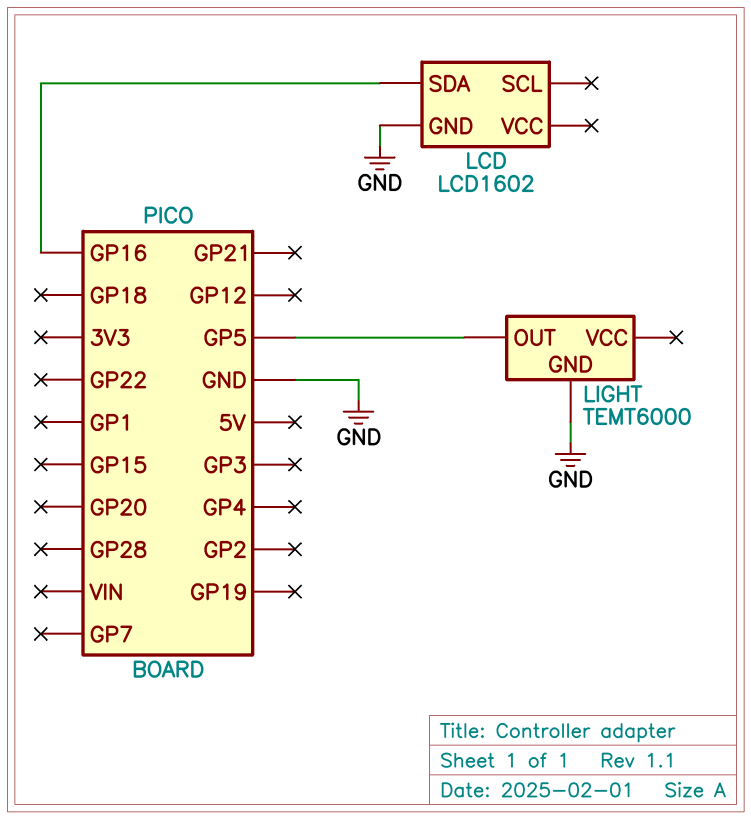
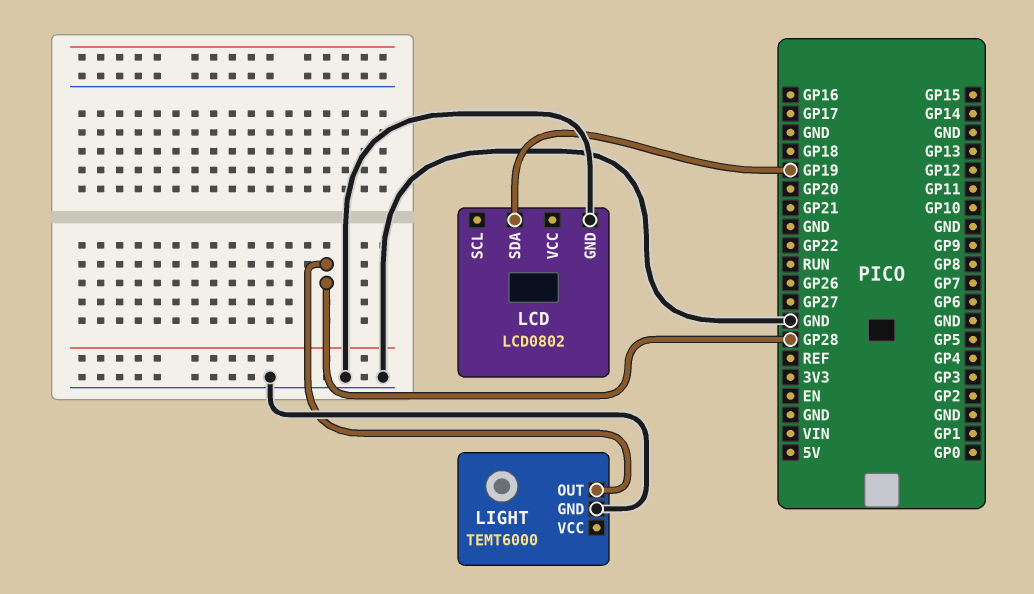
LCD: LCD1602 -> LCD0802
LCD pin SDA: GP16 -> GP19
LIGHT pin OUT: GP5 -> GP28

